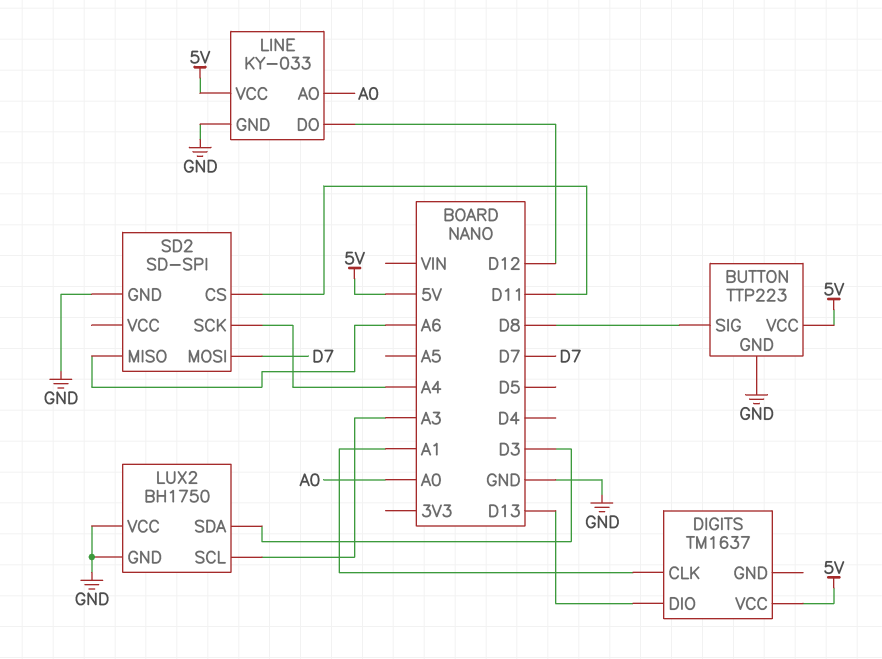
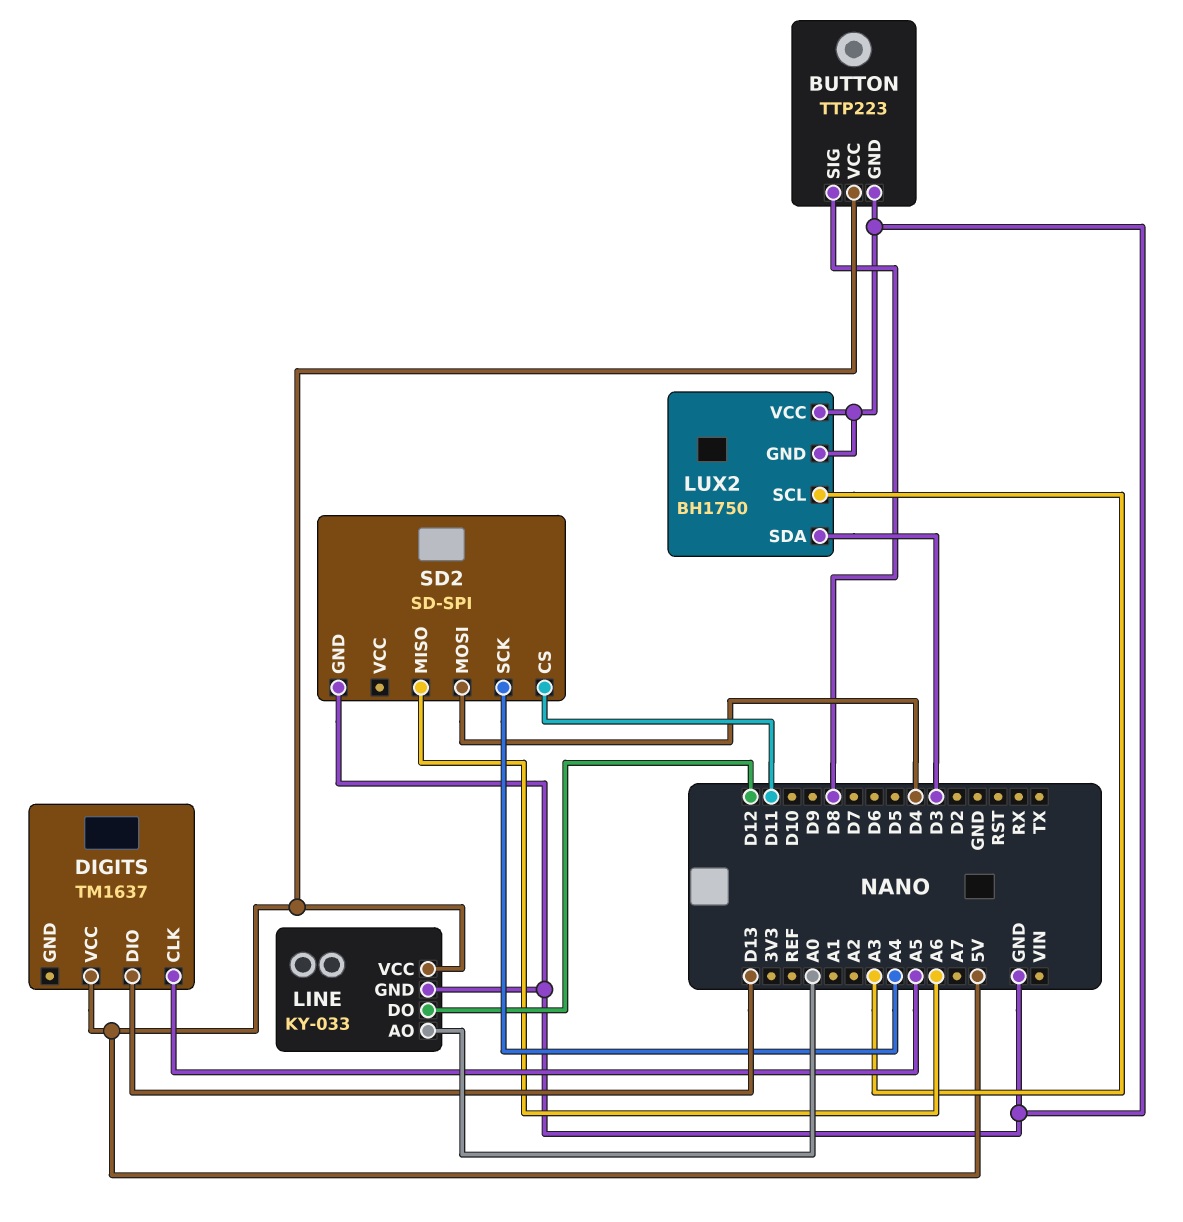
DIGITS pin CLK: A1 -> A5
SD2 pin MOSI: D7 -> D4

